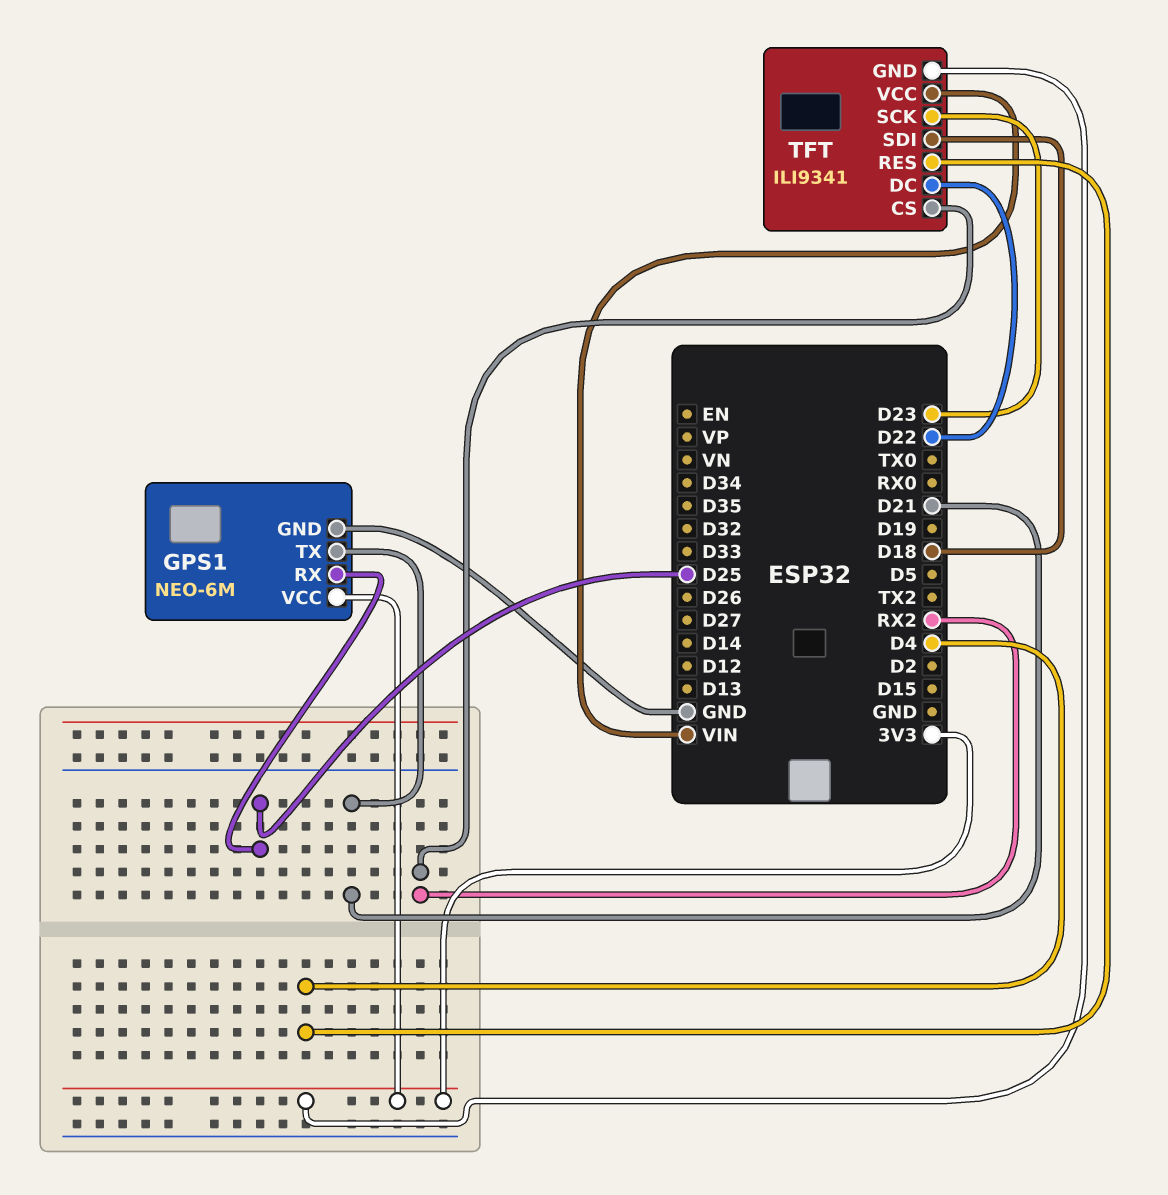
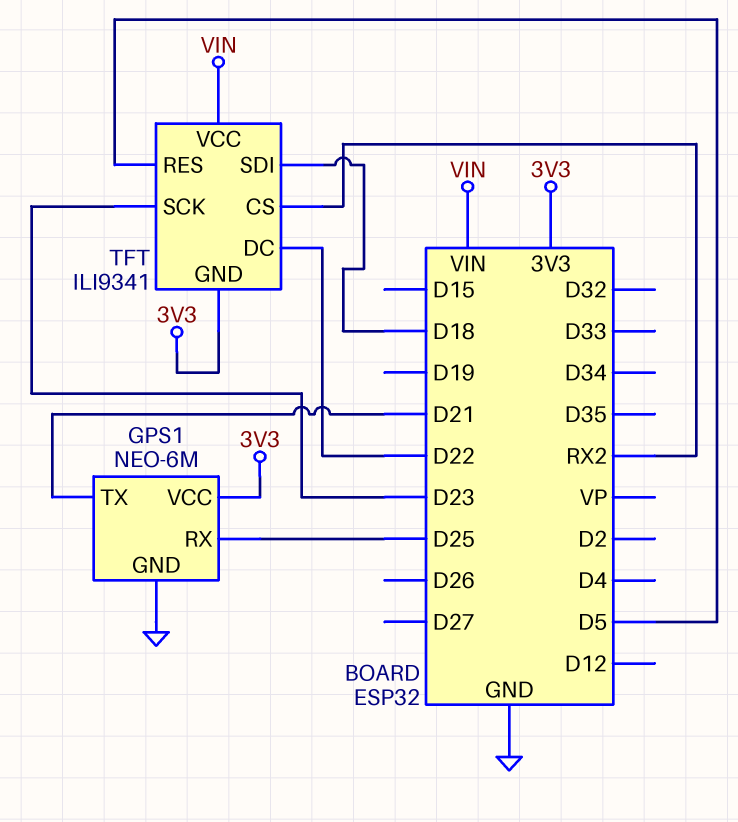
TFT pin RES: D4 -> D5

